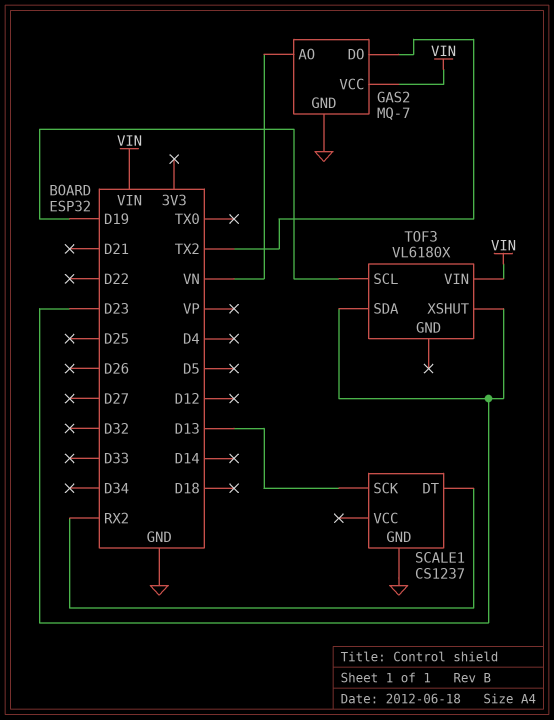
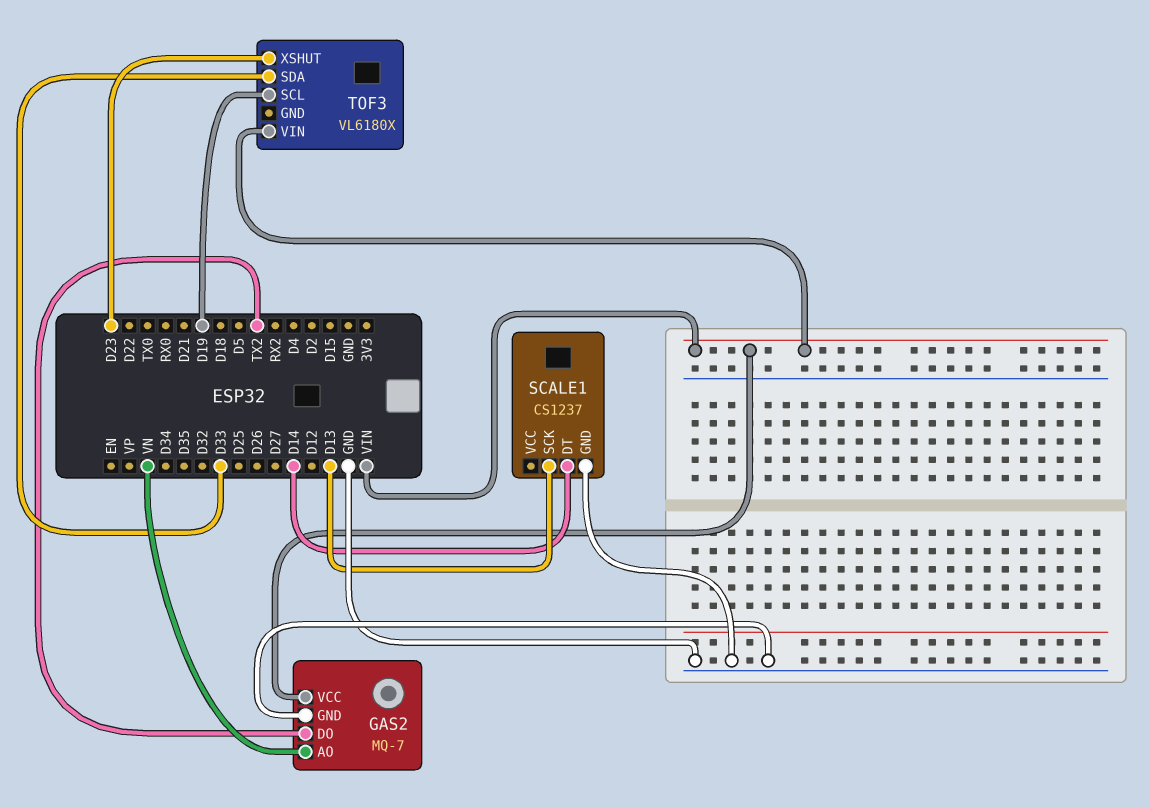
SCALE1 pin DT: RX2 -> D14
TOF3 pin SDA: D23 -> D33

